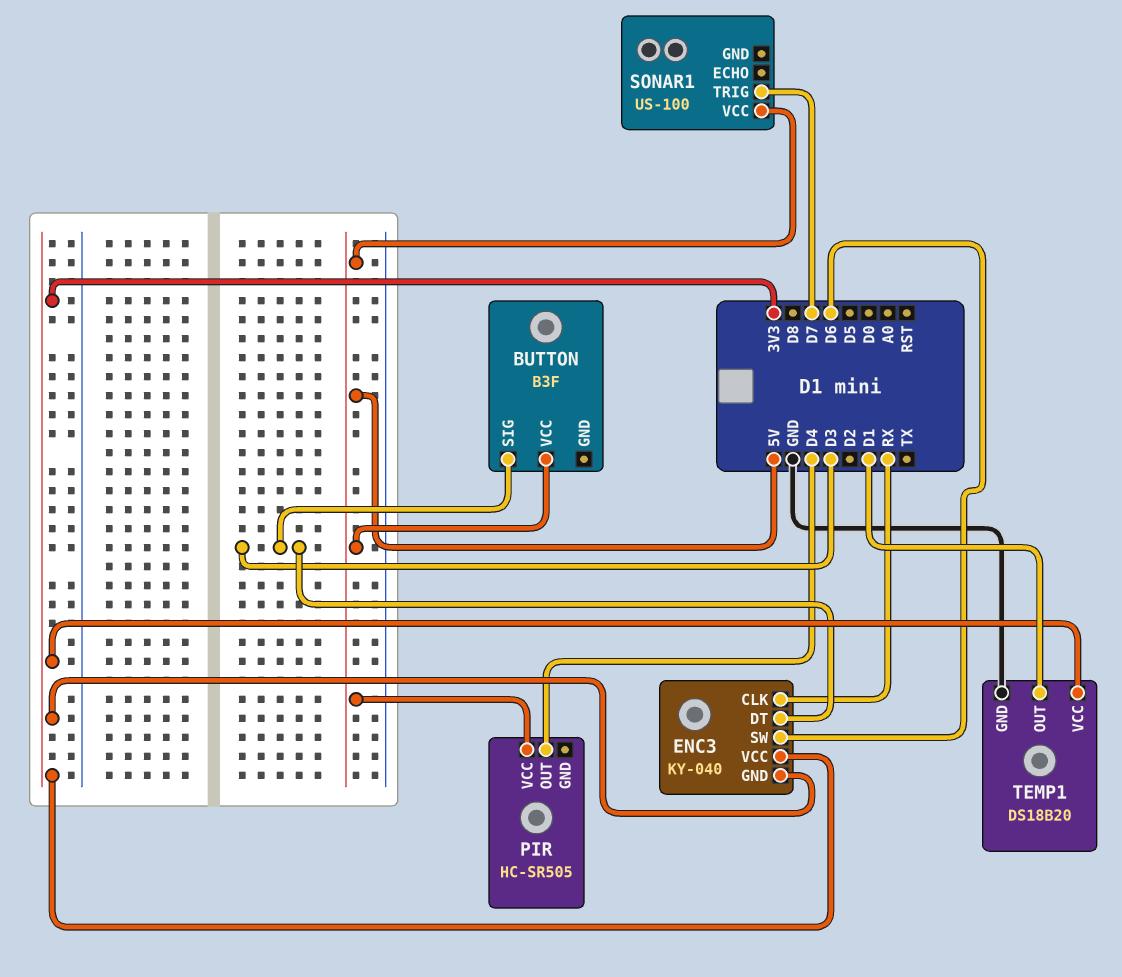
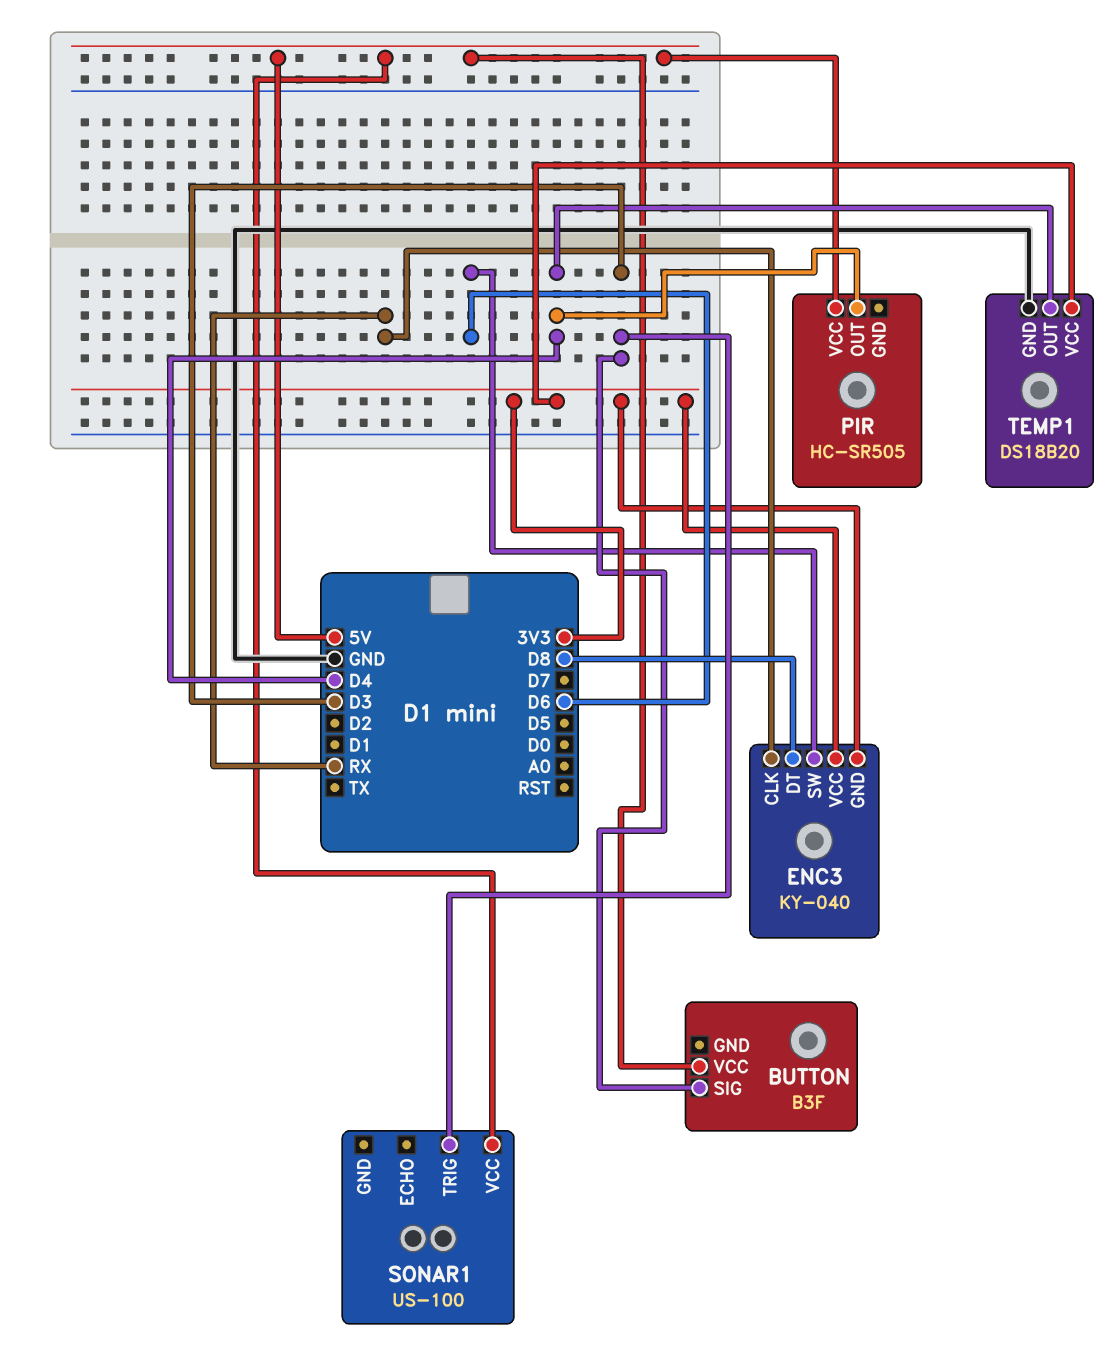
ENC3 pin DT: D3 -> D8
SONAR1 pin TRIG: D7 -> D3
TEMP1 pin OUT: D1 -> D4

